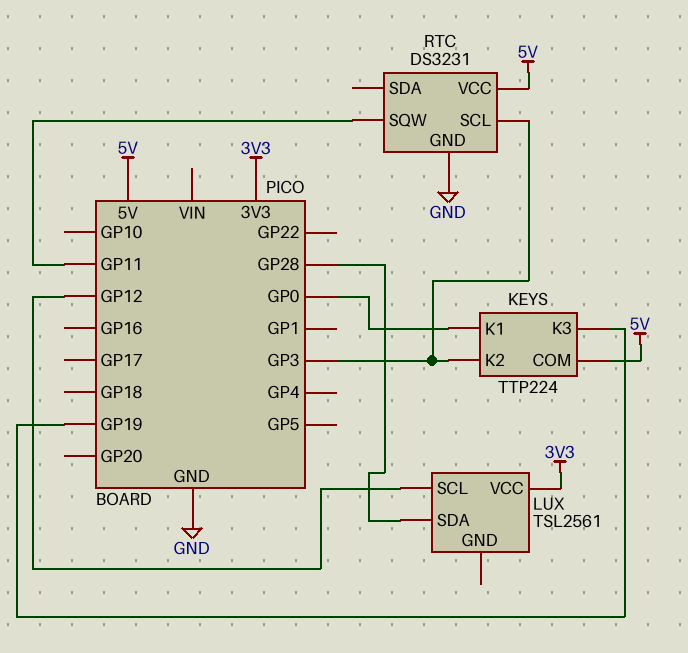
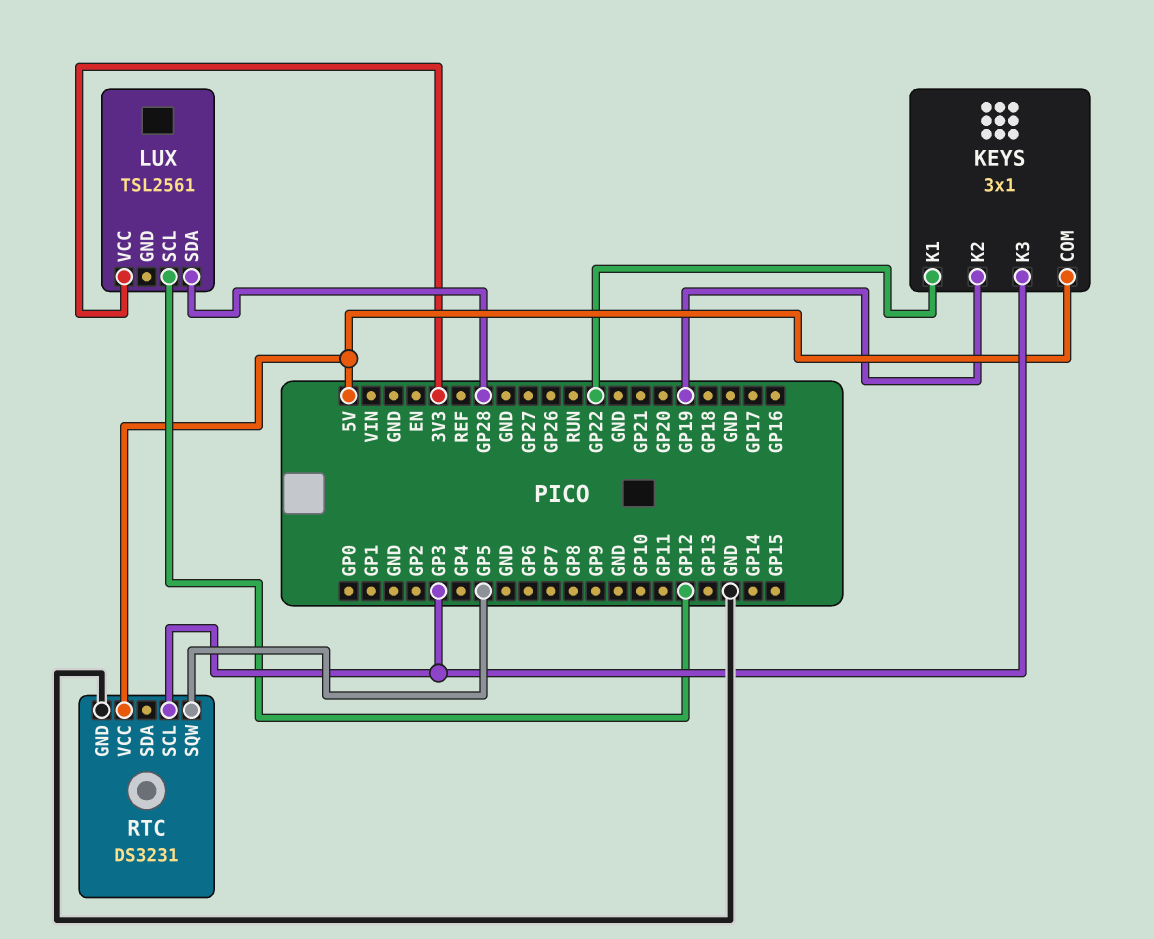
KEYS: TTP224 -> 3x1
KEYS pin K1: GP0 -> GP22
KEYS pin K2: GP3 -> GP19
KEYS pin K3: GP19 -> GP3
RTC pin SQW: GP11 -> GP5

